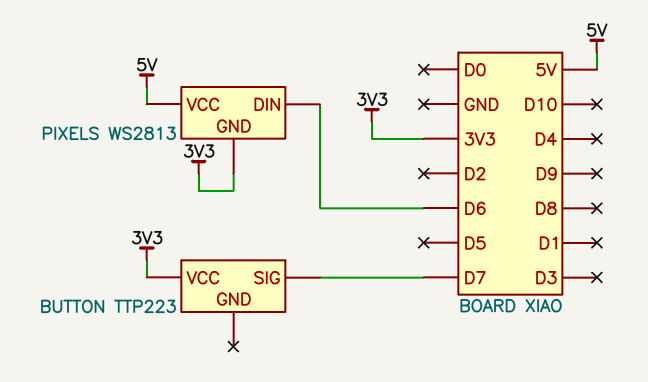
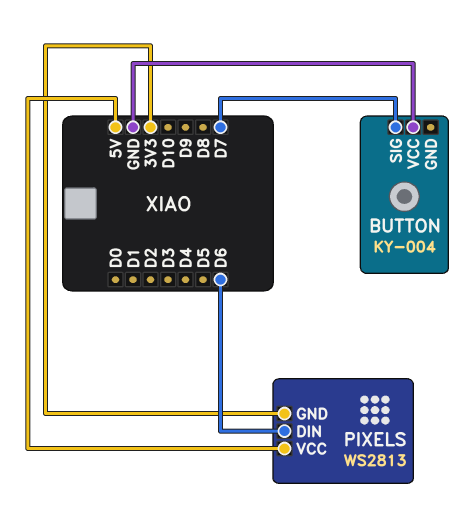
BUTTON: TTP223 -> KY-004
BUTTON pin VCC: 3V3 -> GND

